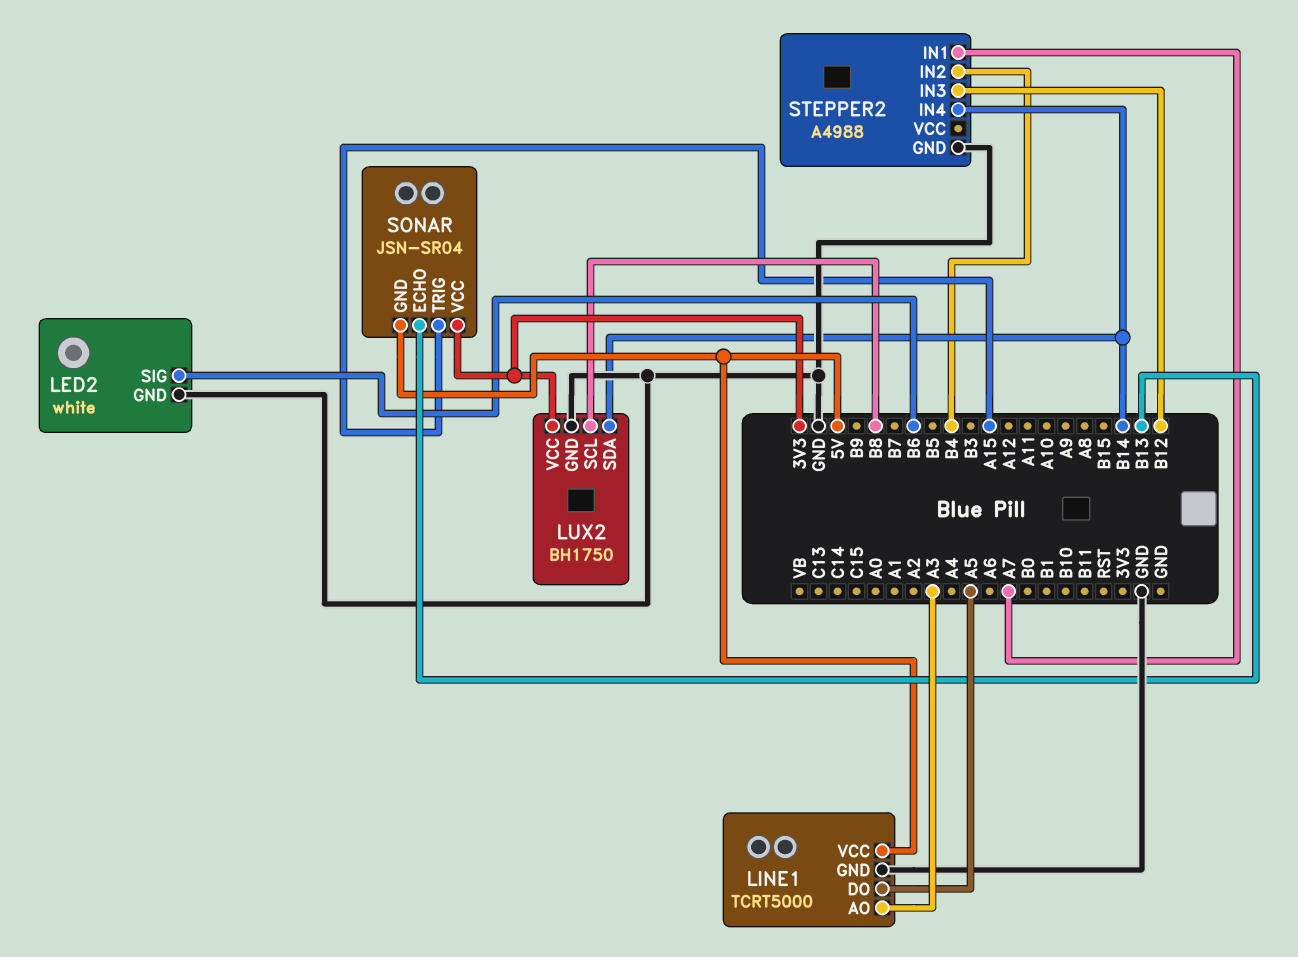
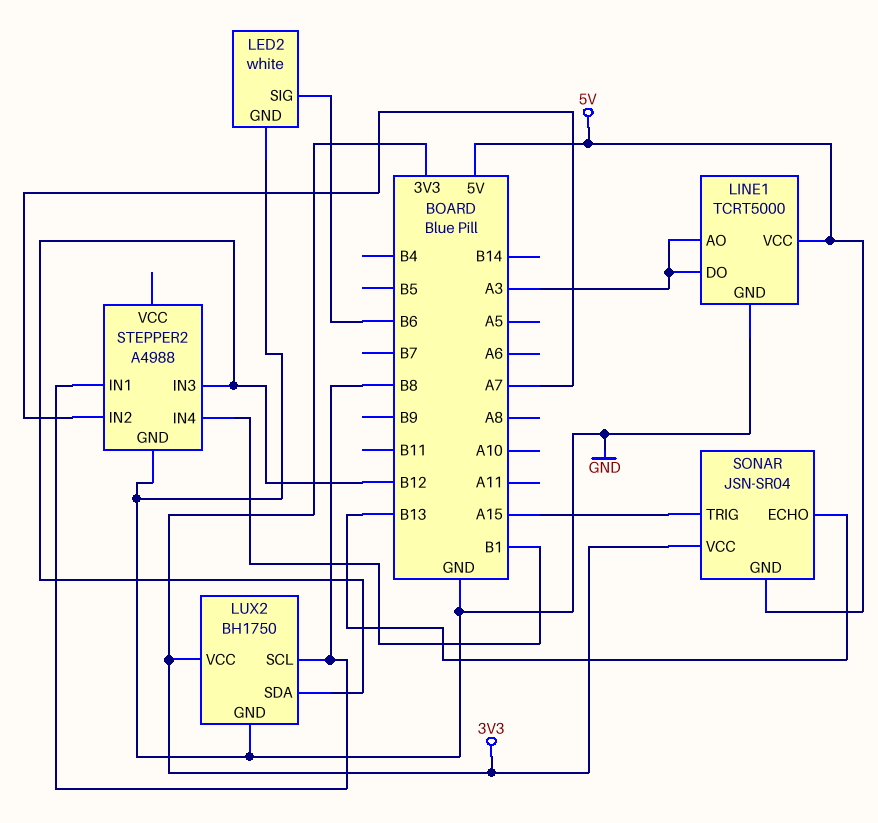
LINE1 pin DO: A5 -> A3
LUX2 pin SDA: B14 -> B12
STEPPER2 pin IN1: A7 -> B8
STEPPER2 pin IN2: B4 -> A7
STEPPER2 pin IN4: B14 -> B1

